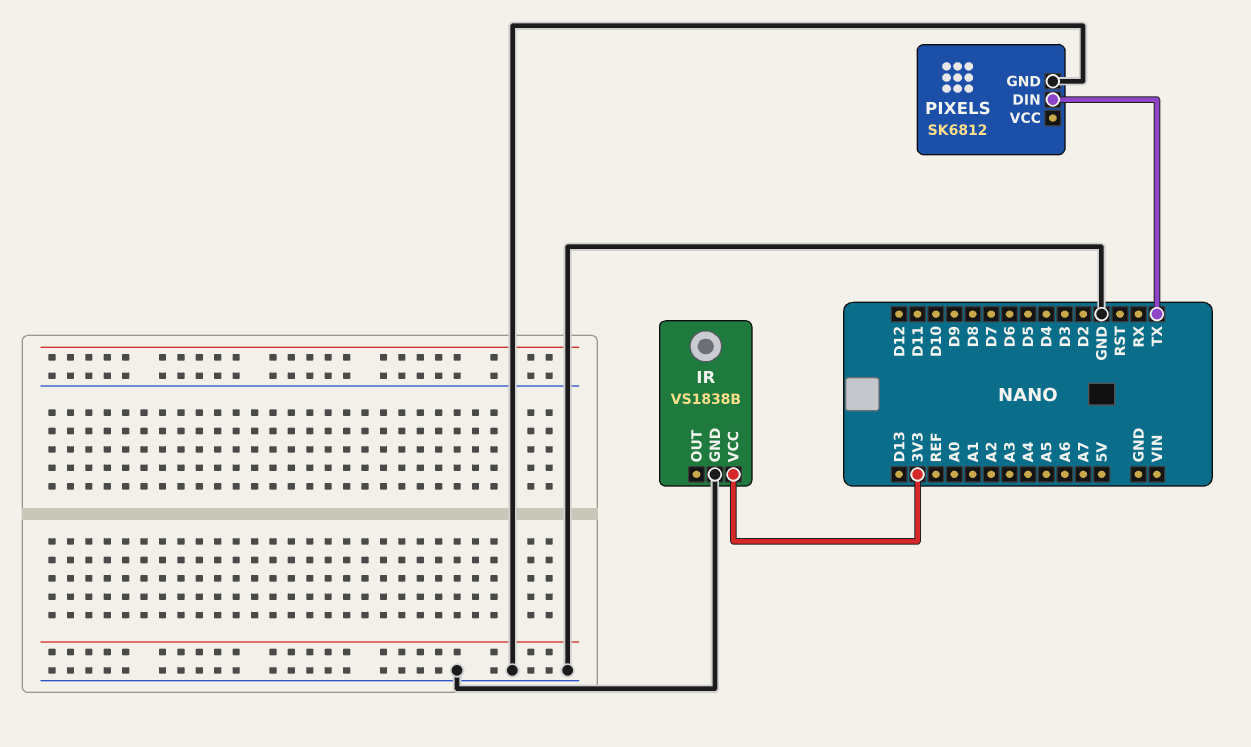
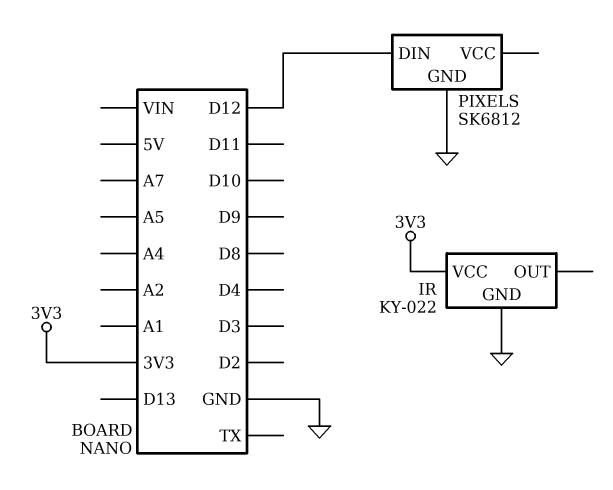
IR: VS1838B -> KY-022
PIXELS pin DIN: TX -> D12

